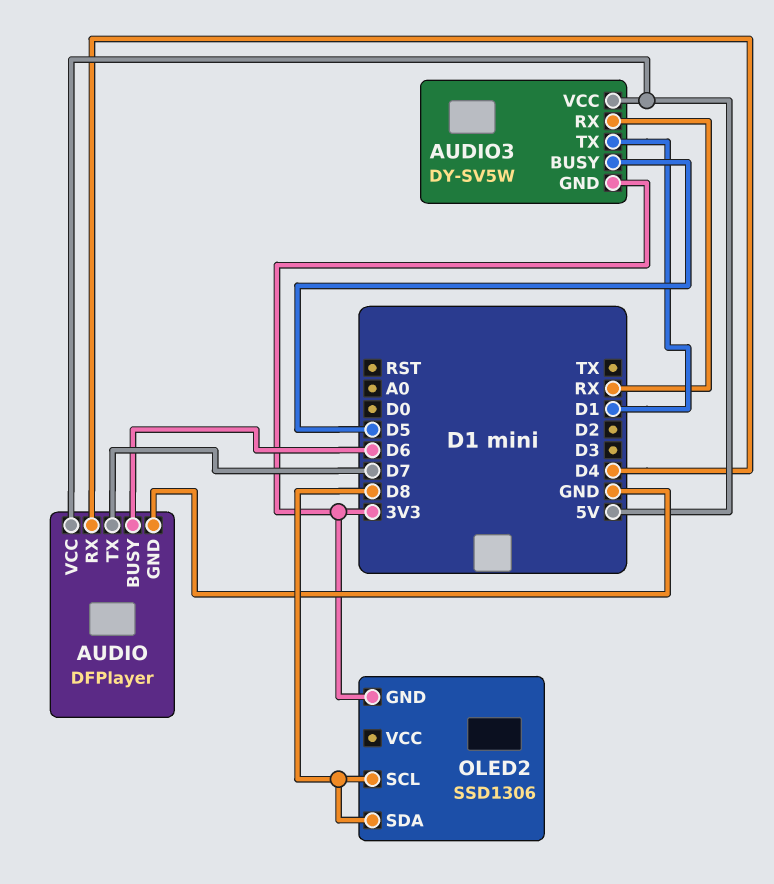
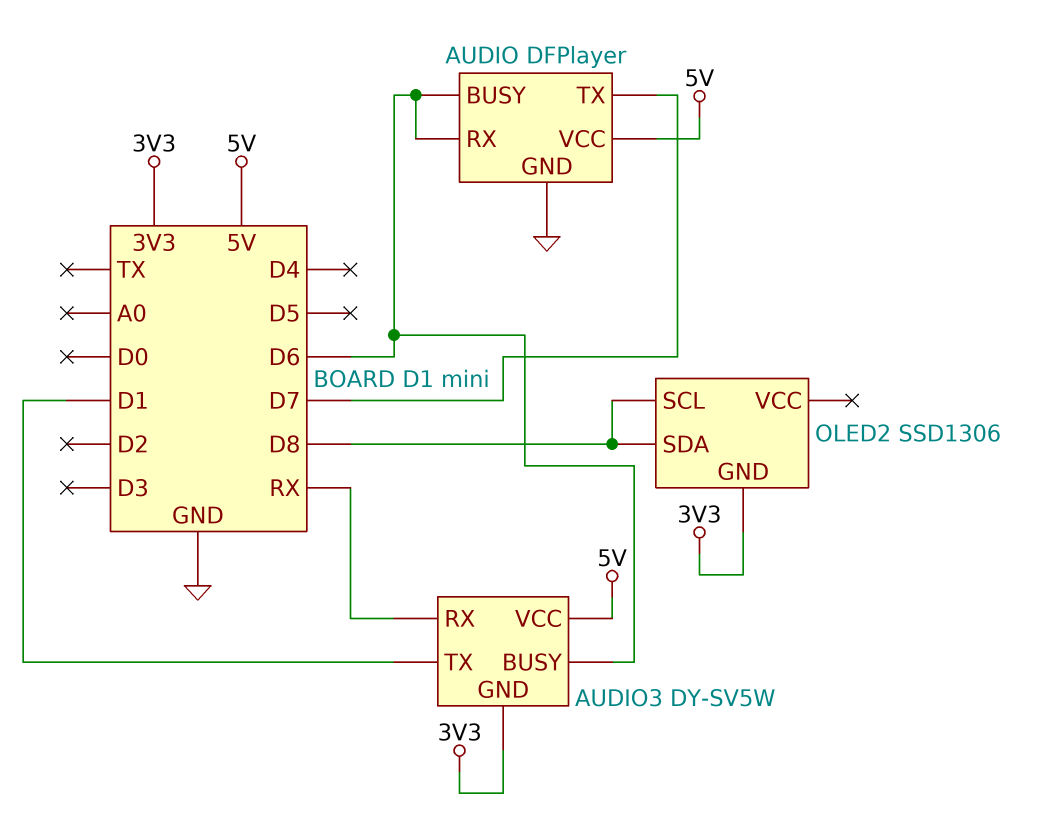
AUDIO pin RX: D4 -> D6
AUDIO3 pin BUSY: D5 -> D6

